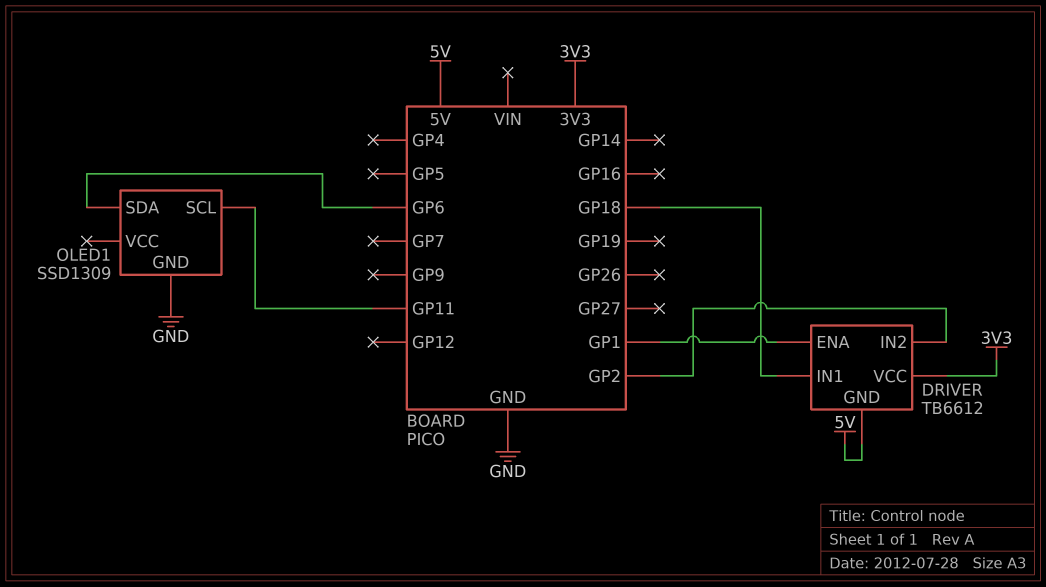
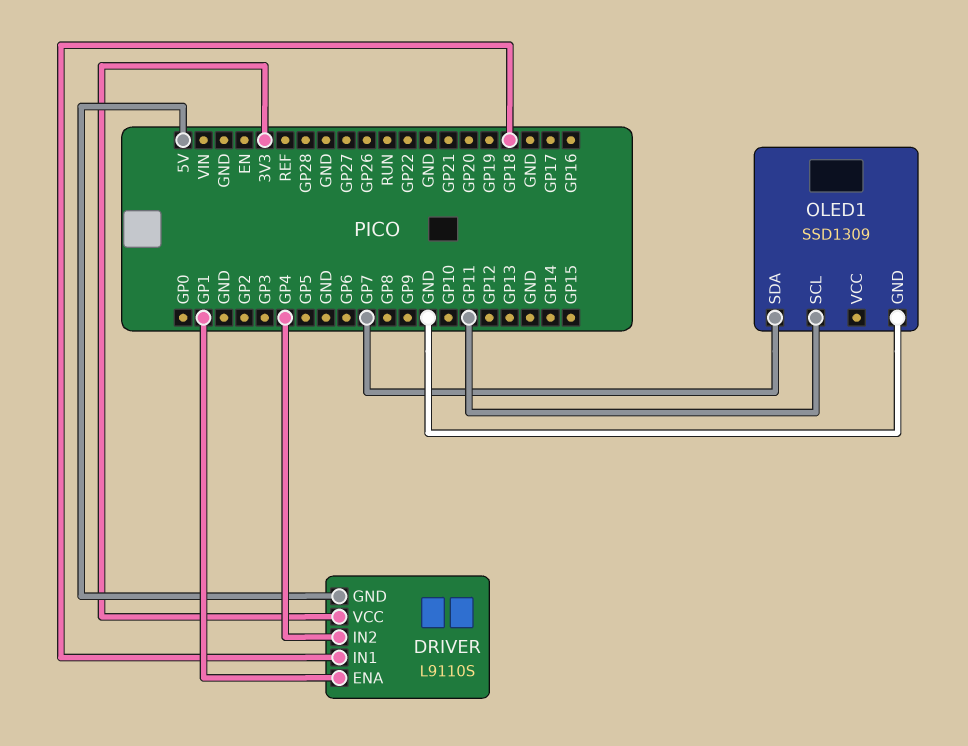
DRIVER: TB6612 -> L9110S
DRIVER pin IN2: GP2 -> GP4
OLED1 pin SDA: GP6 -> GP7

